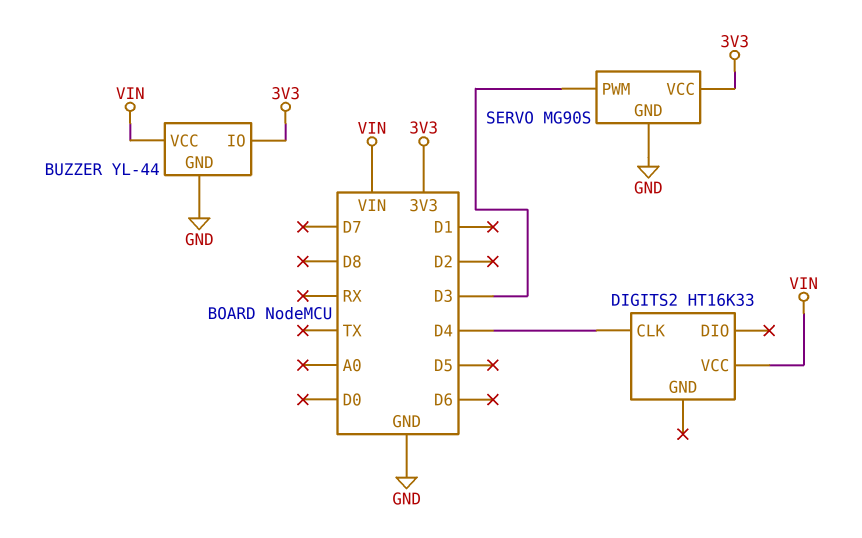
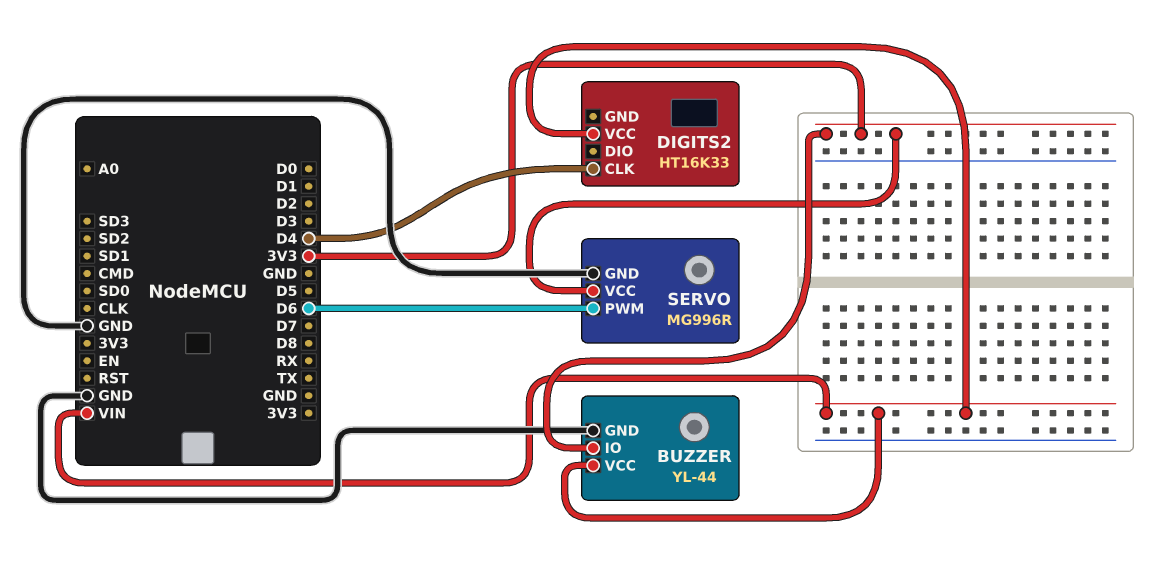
SERVO: MG90S -> MG996R
SERVO pin PWM: D3 -> D6

